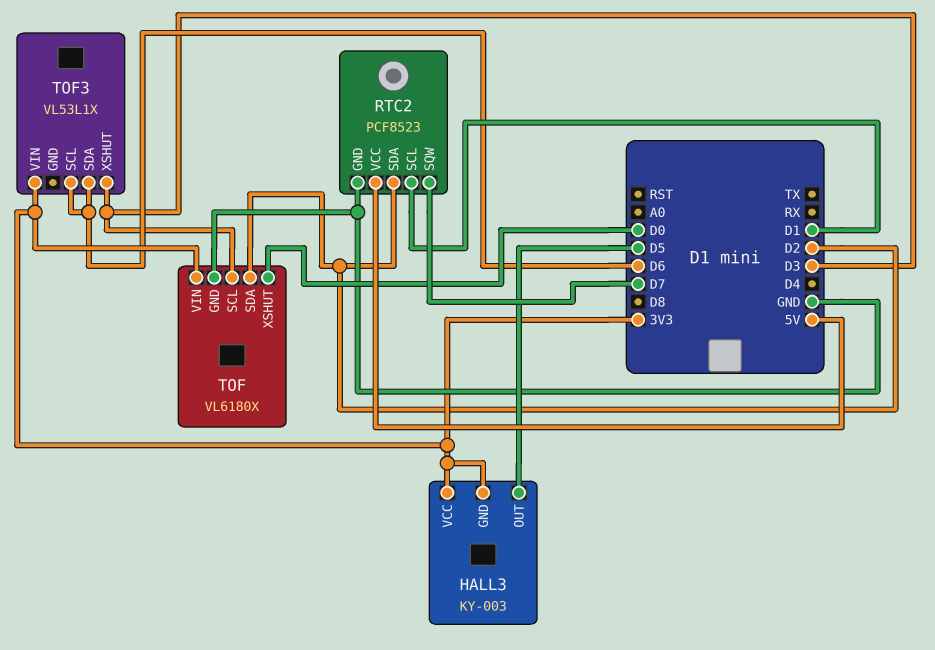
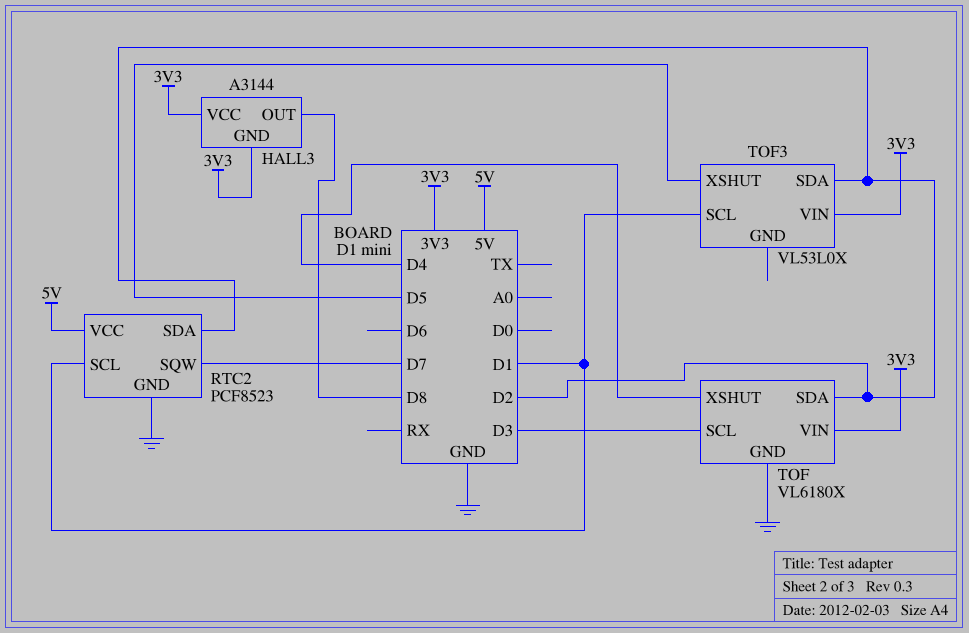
HALL3: KY-003 -> A3144
HALL3 pin OUT: D5 -> D8
TOF pin XSHUT: D0 -> D4
TOF3: VL53L1X -> VL53L0X
TOF3 pin SCL: D6 -> D1
TOF3 pin SDA: D6 -> D2
TOF3 pin XSHUT: D3 -> D5

